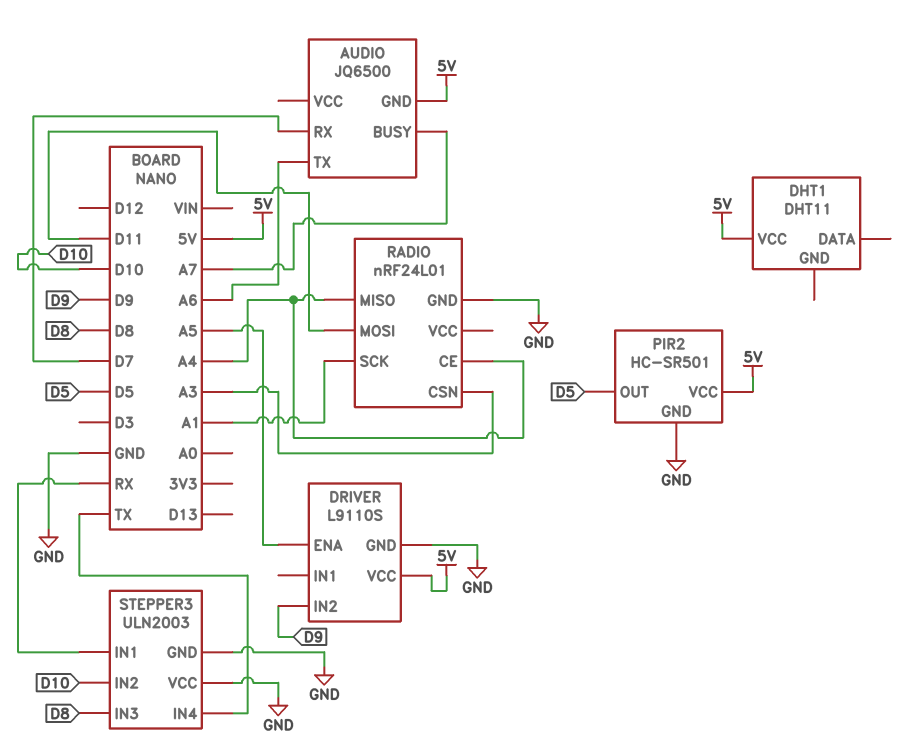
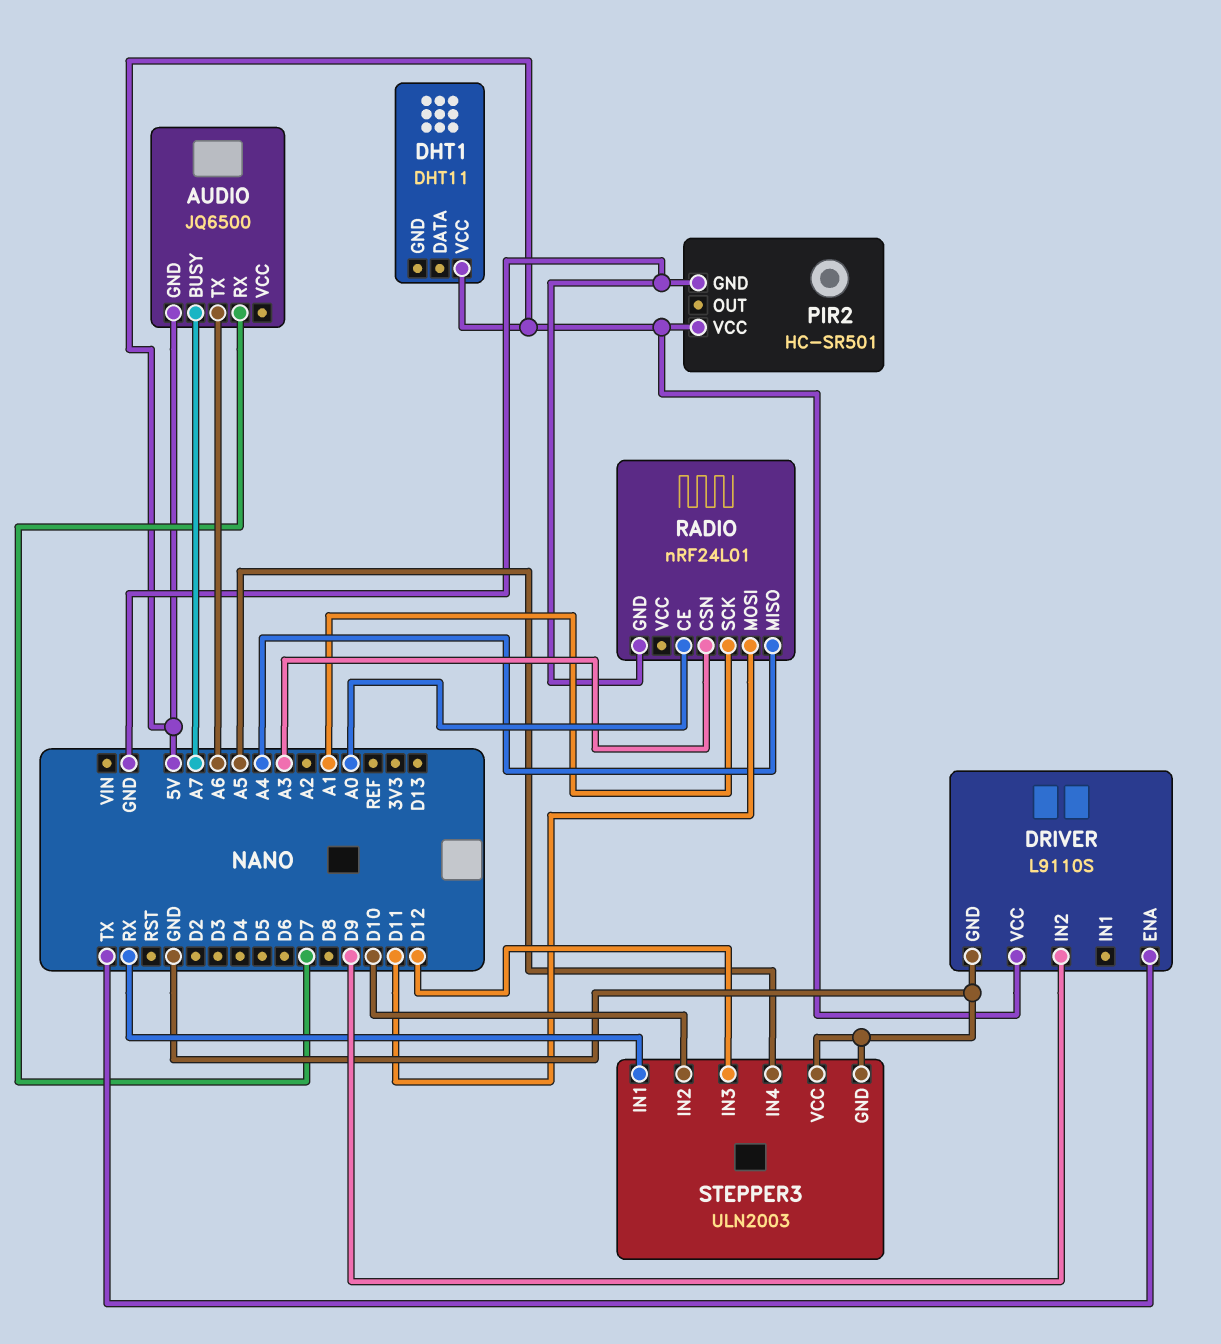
DRIVER pin ENA: A5 -> TX
PIR2 pin OUT: D5 -> none
RADIO pin CE: A4 -> A0
STEPPER3 pin IN3: D8 -> D12
STEPPER3 pin IN4: TX -> A5

